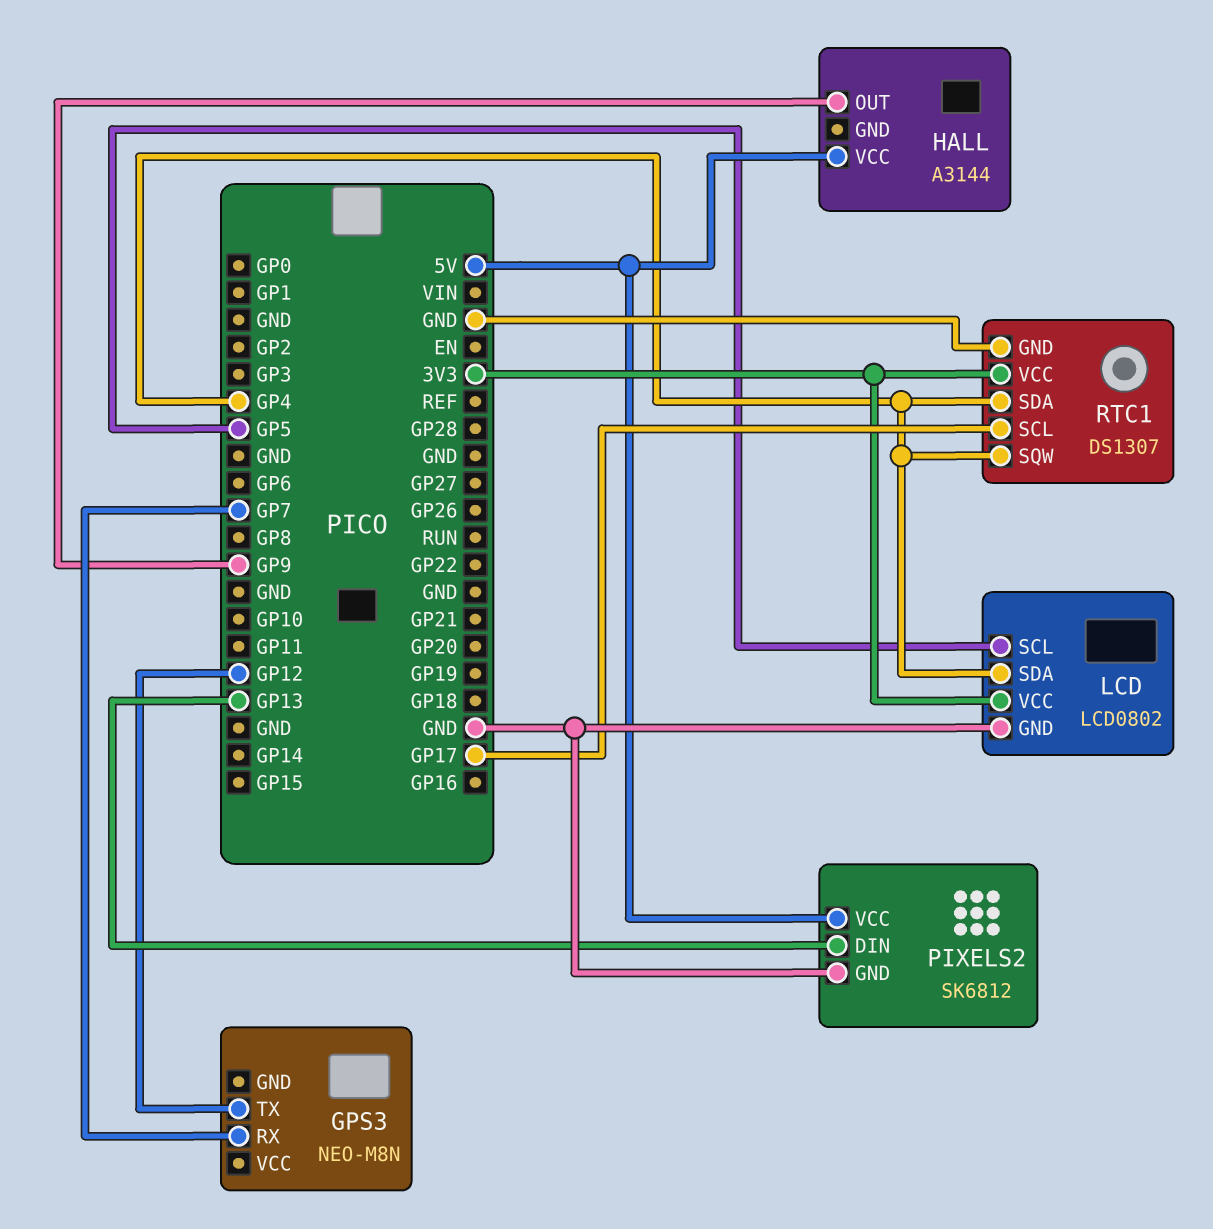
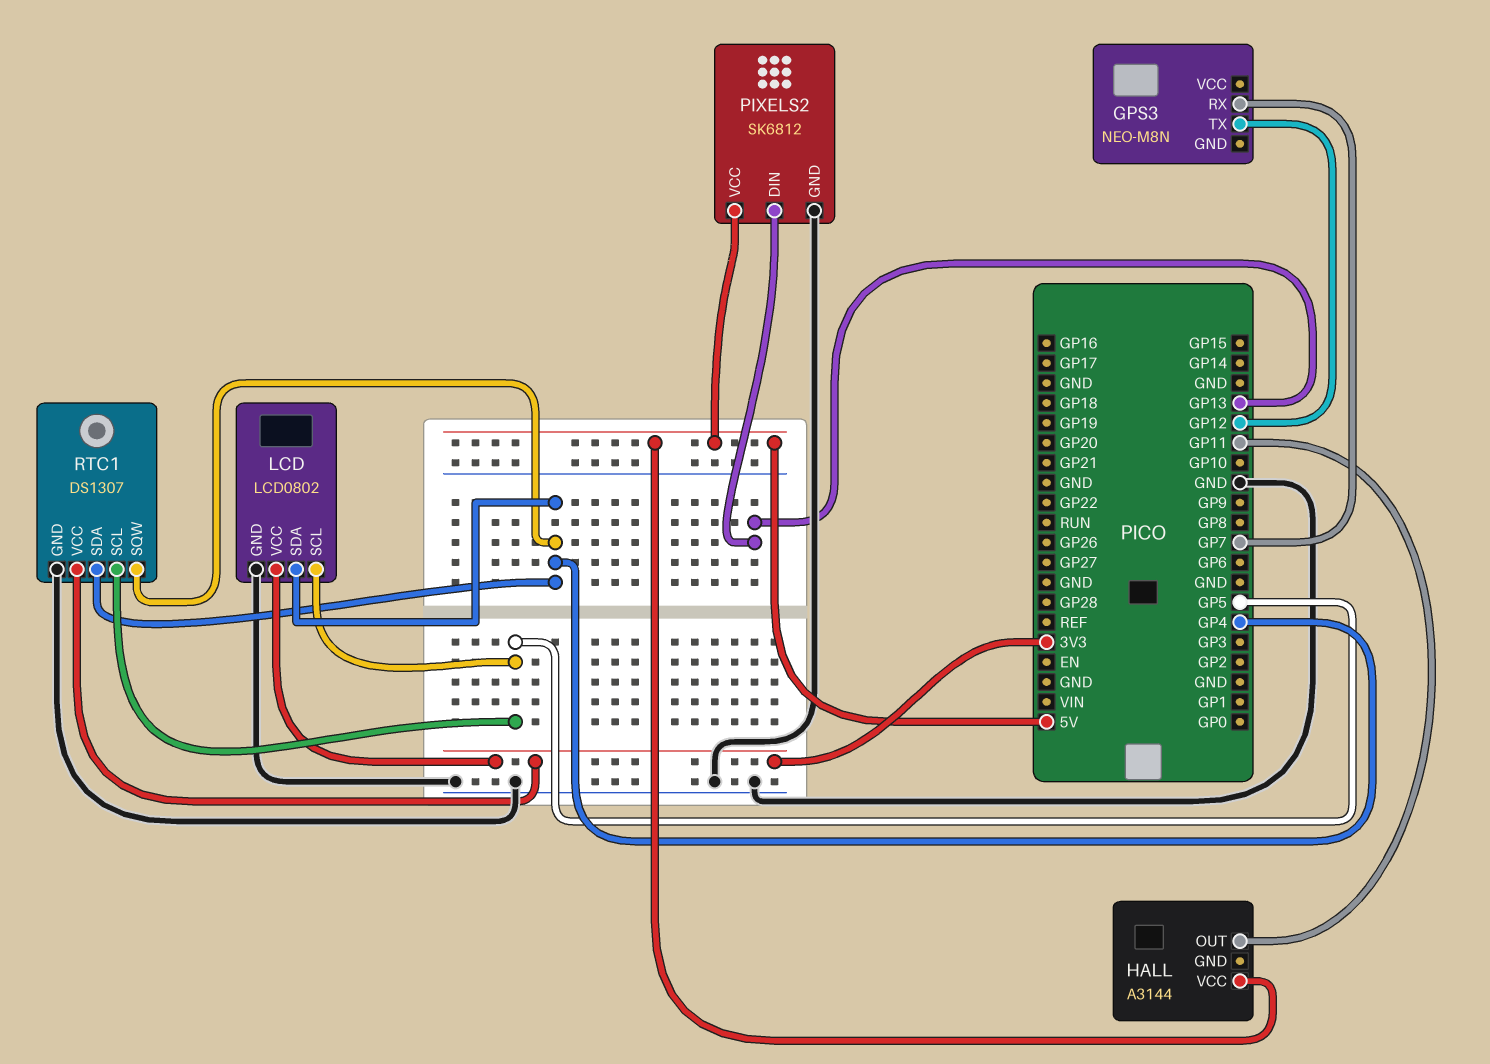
HALL pin OUT: GP9 -> GP11
RTC1 pin SCL: GP17 -> GP5

